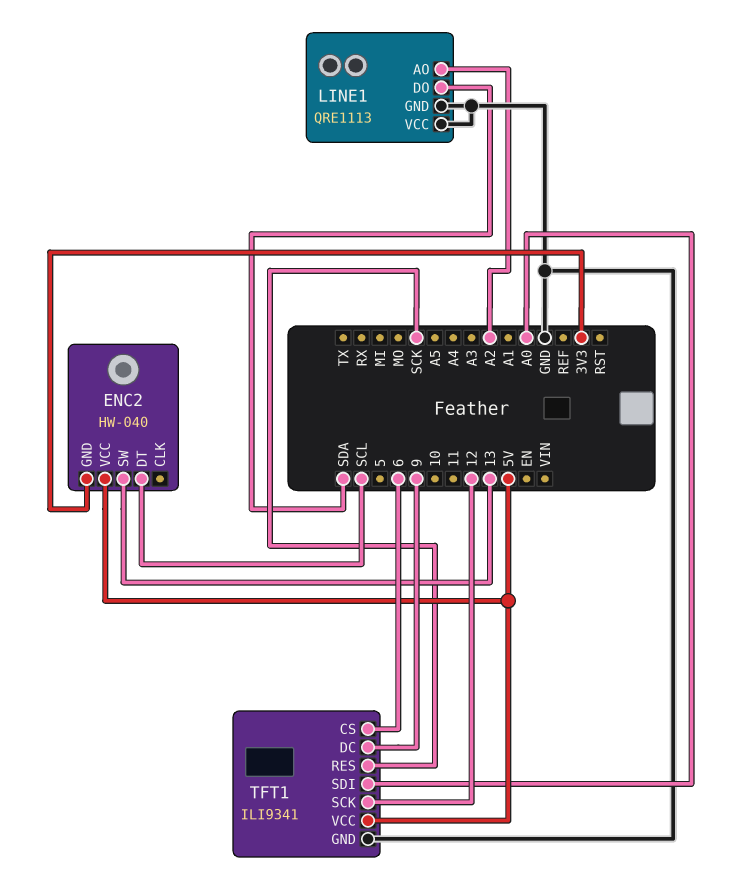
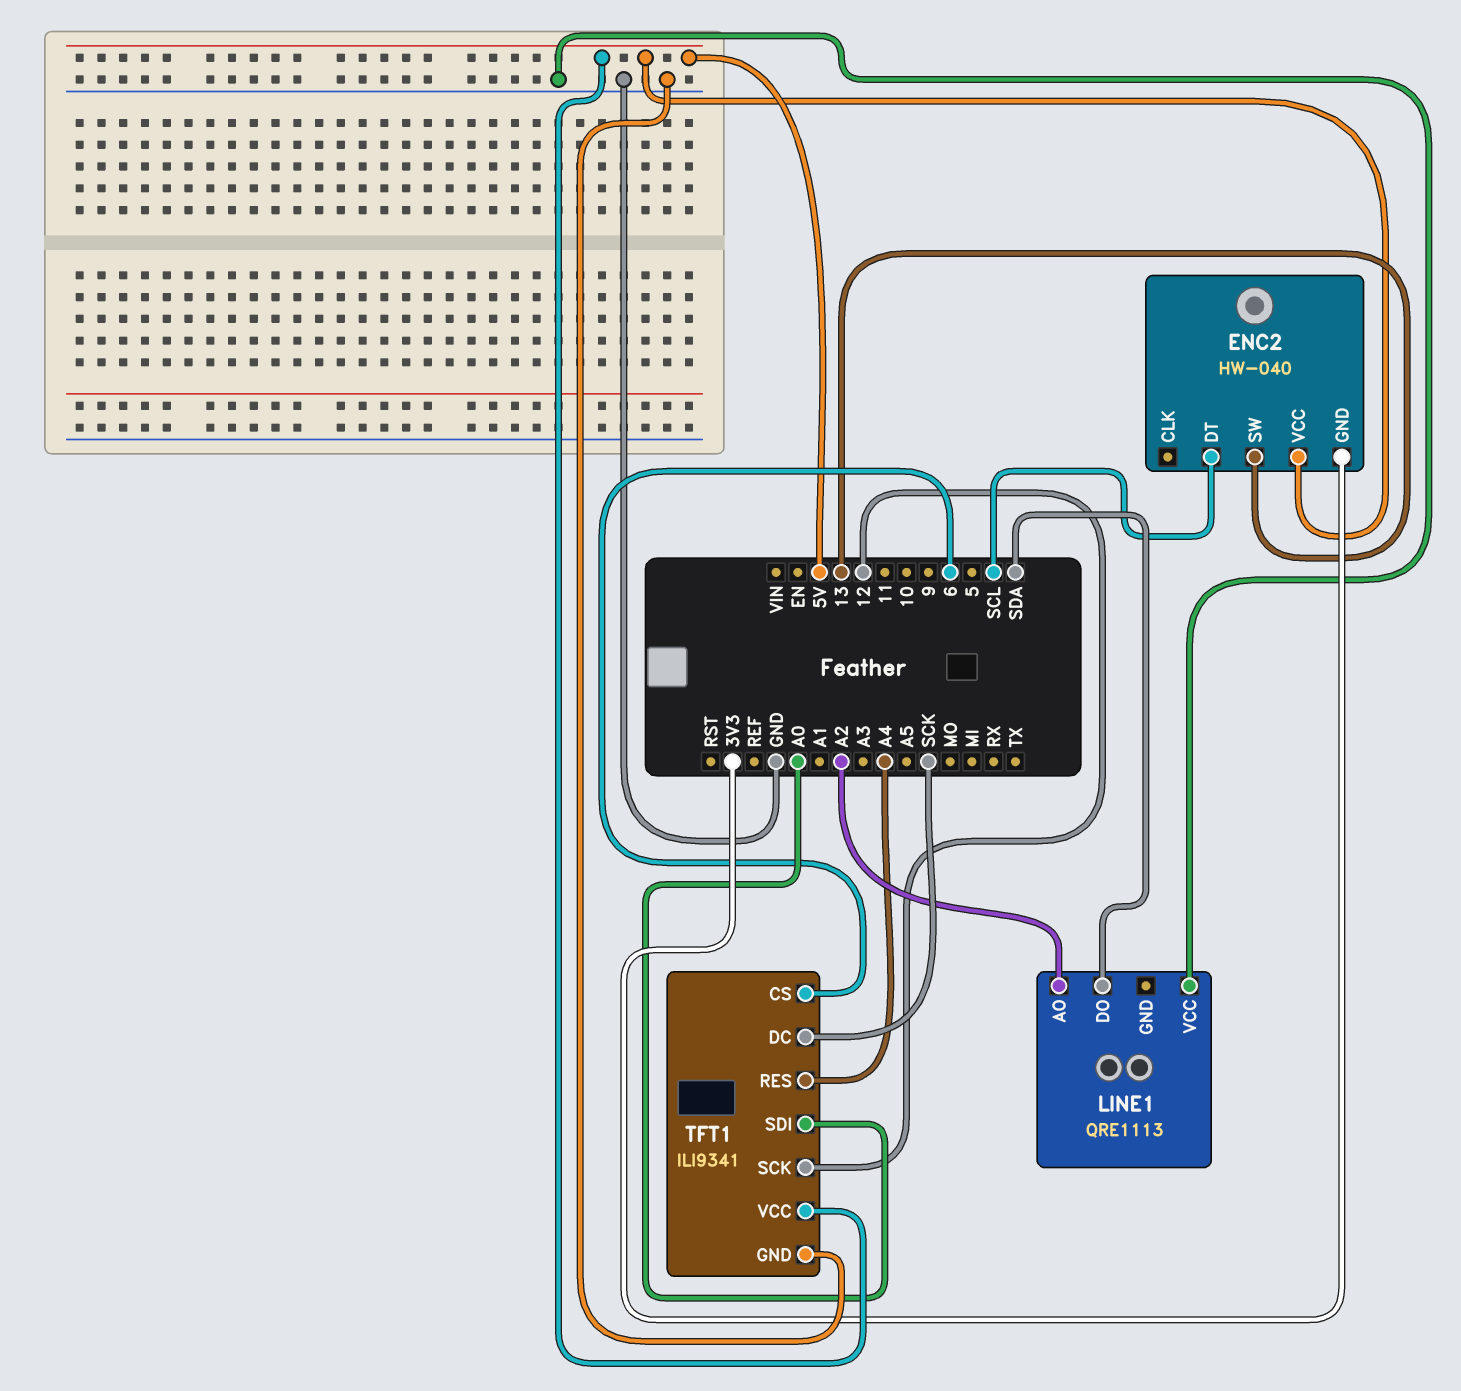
LINE1 pin GND: GND -> none
TFT1 pin DC: 9 -> SCK
TFT1 pin RES: SCK -> A4

